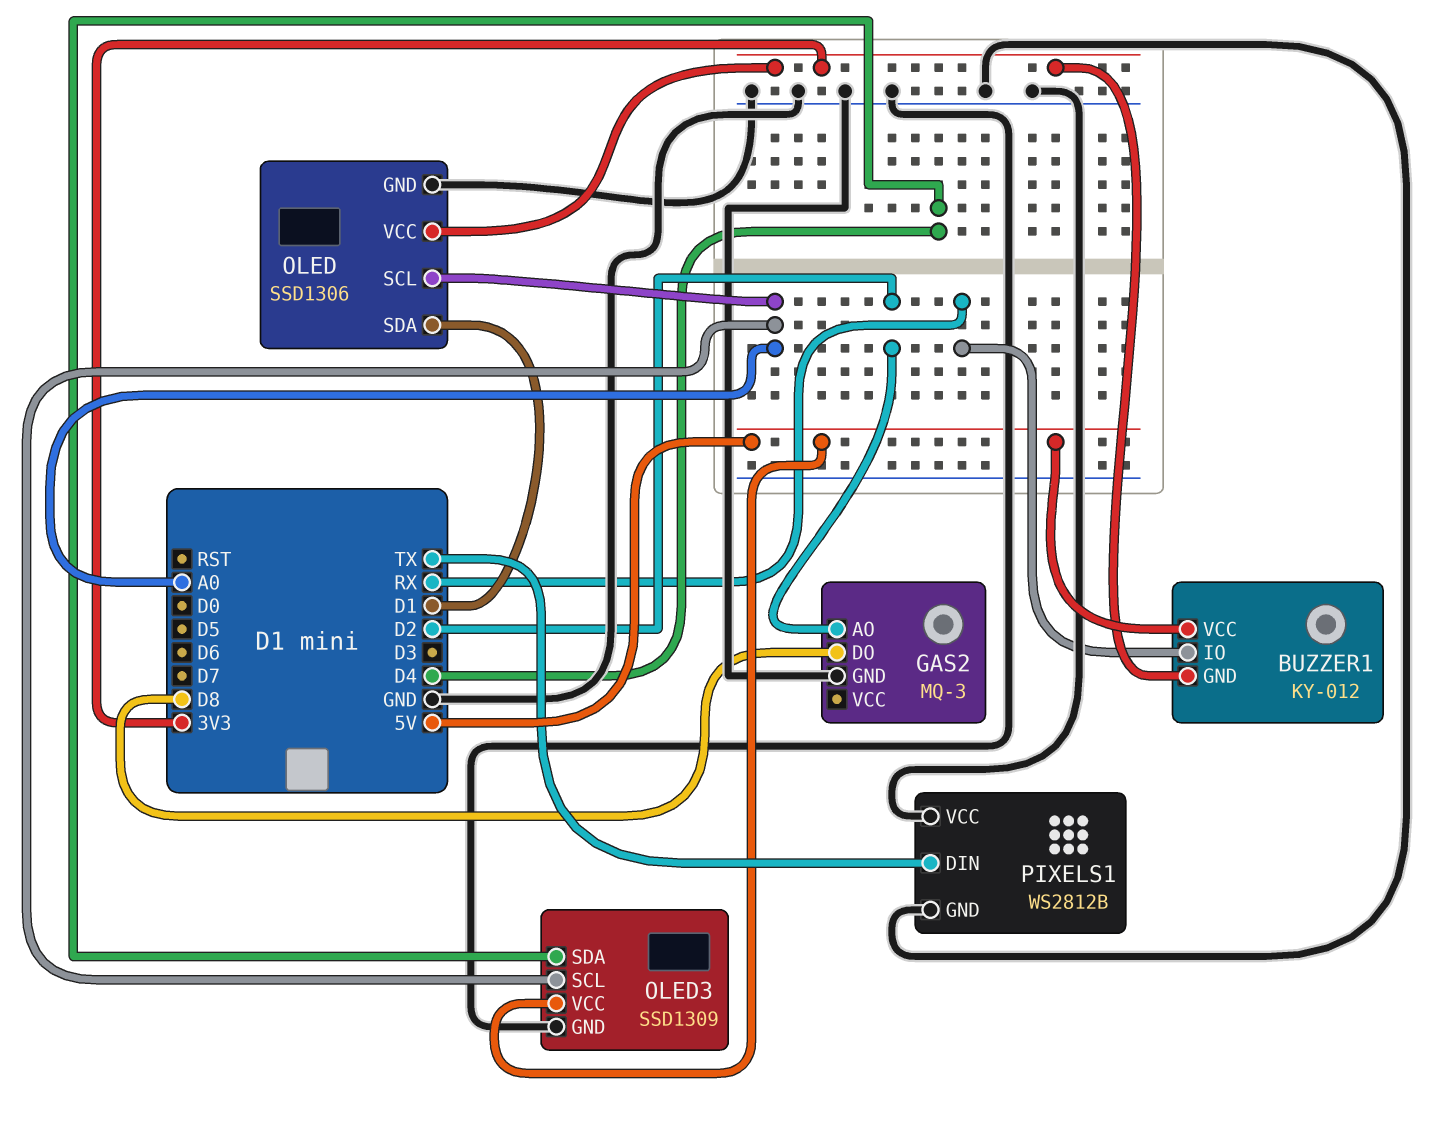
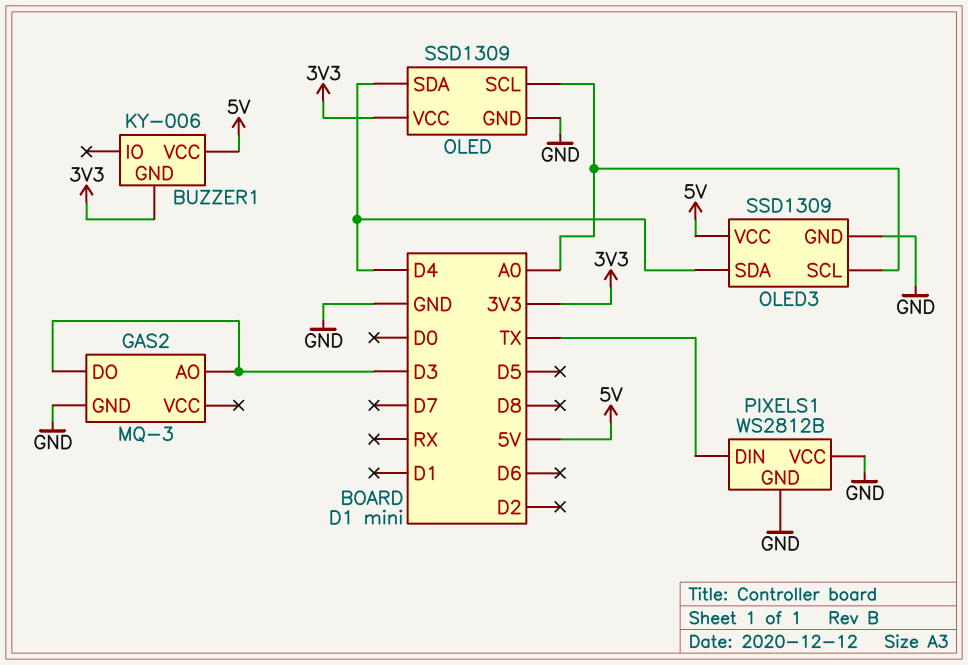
BUZZER1: KY-012 -> KY-006
BUZZER1 pin IO: RX -> none
GAS2 pin AO: D2 -> D3
GAS2 pin DO: D8 -> D3
OLED: SSD1306 -> SSD1309
OLED pin SDA: D1 -> D4

